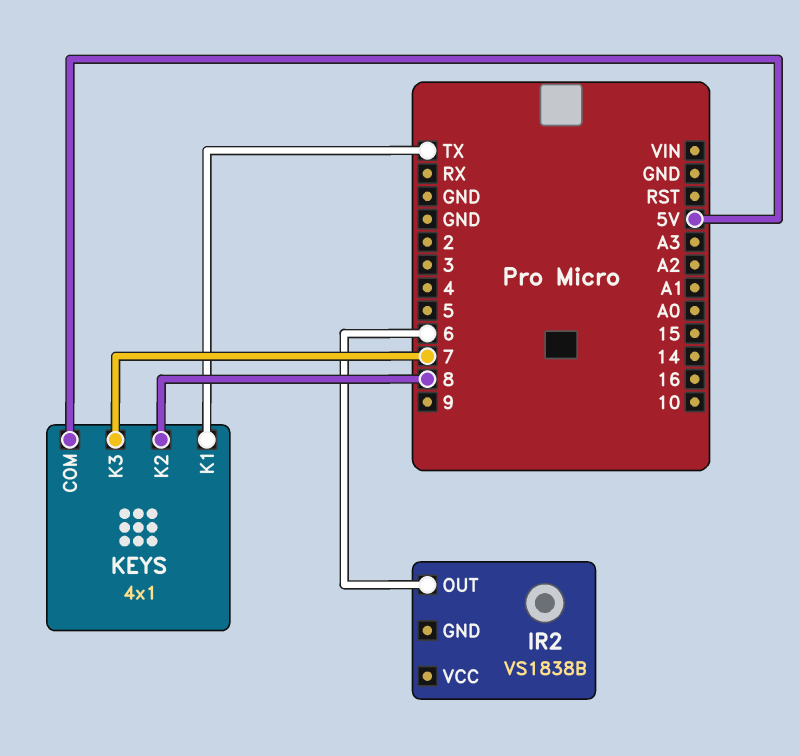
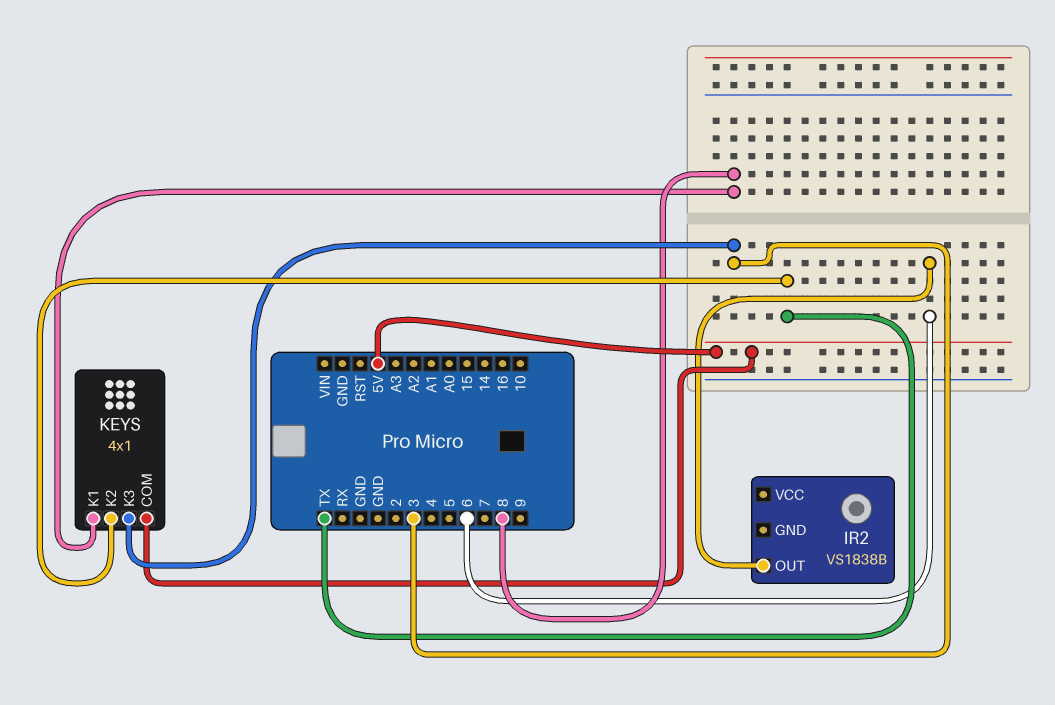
KEYS pin K1: TX -> 8
KEYS pin K2: 8 -> TX
KEYS pin K3: 7 -> 3

